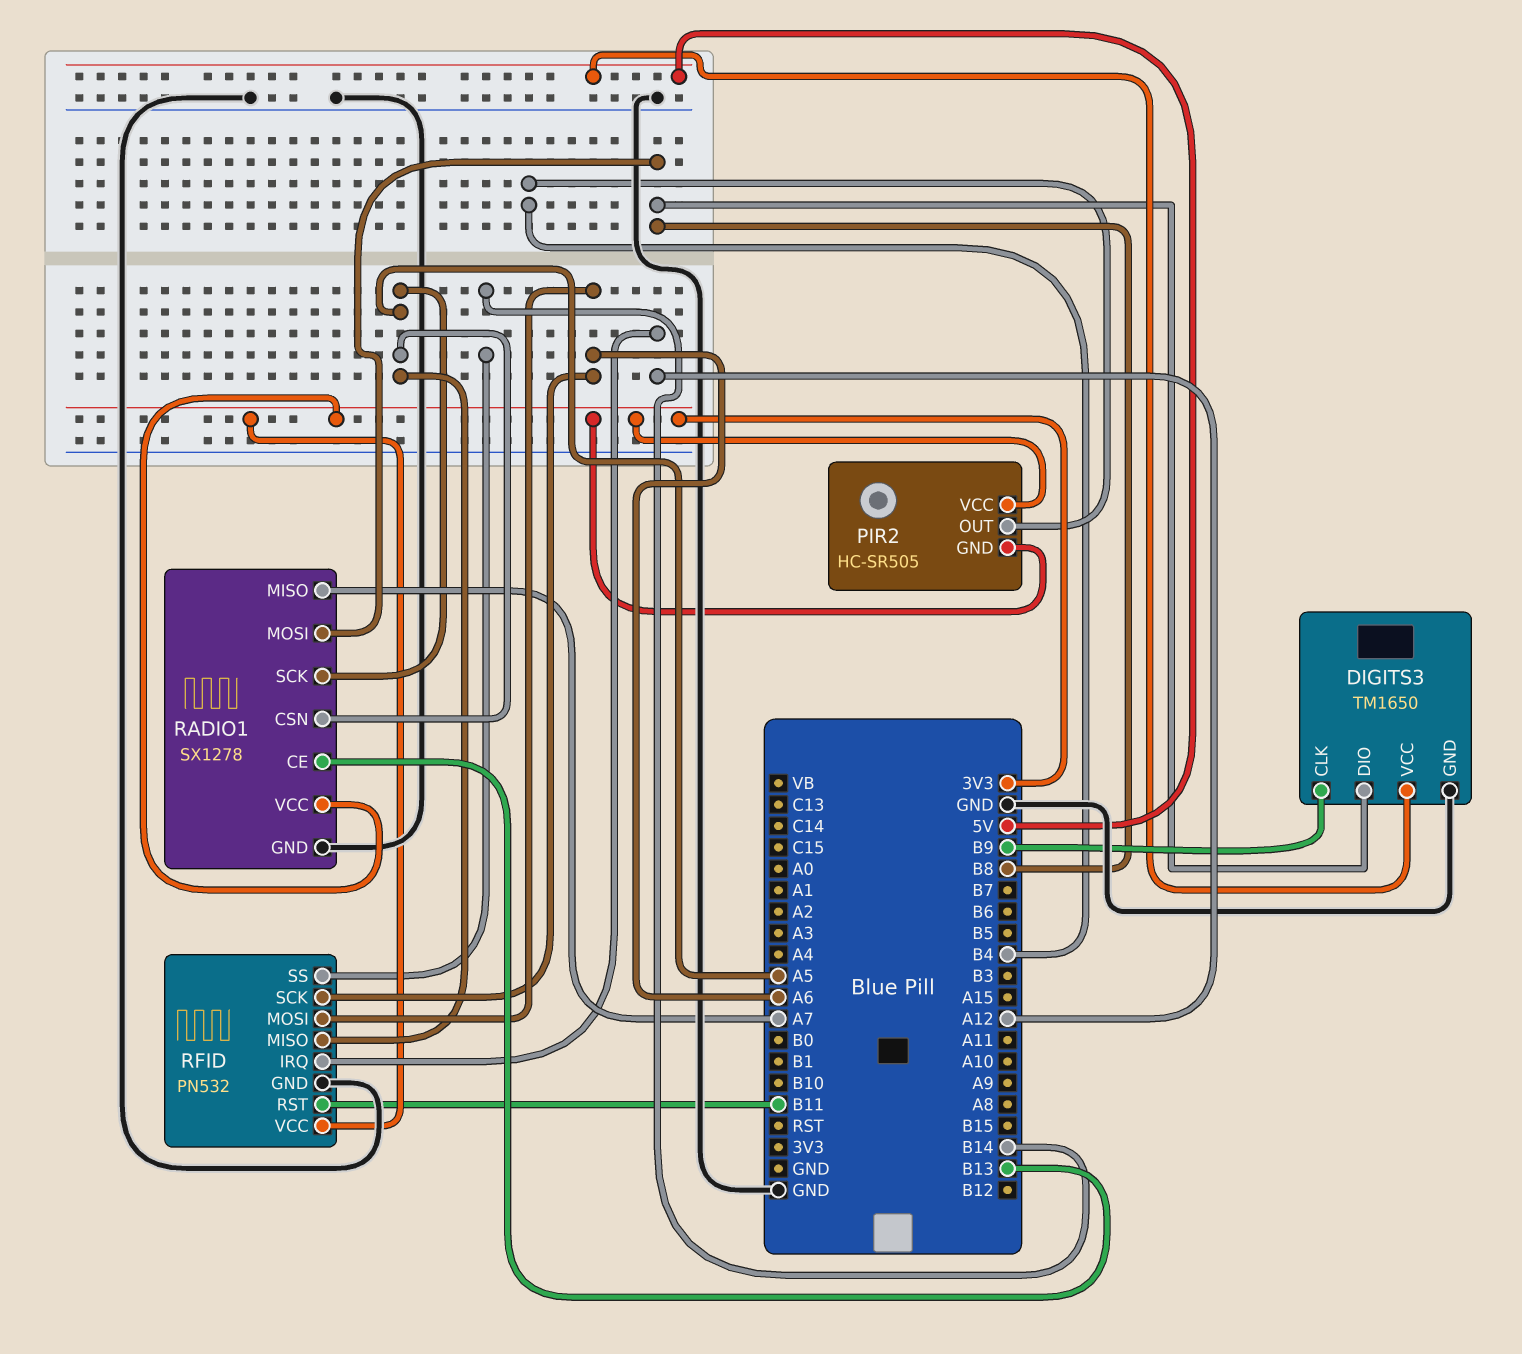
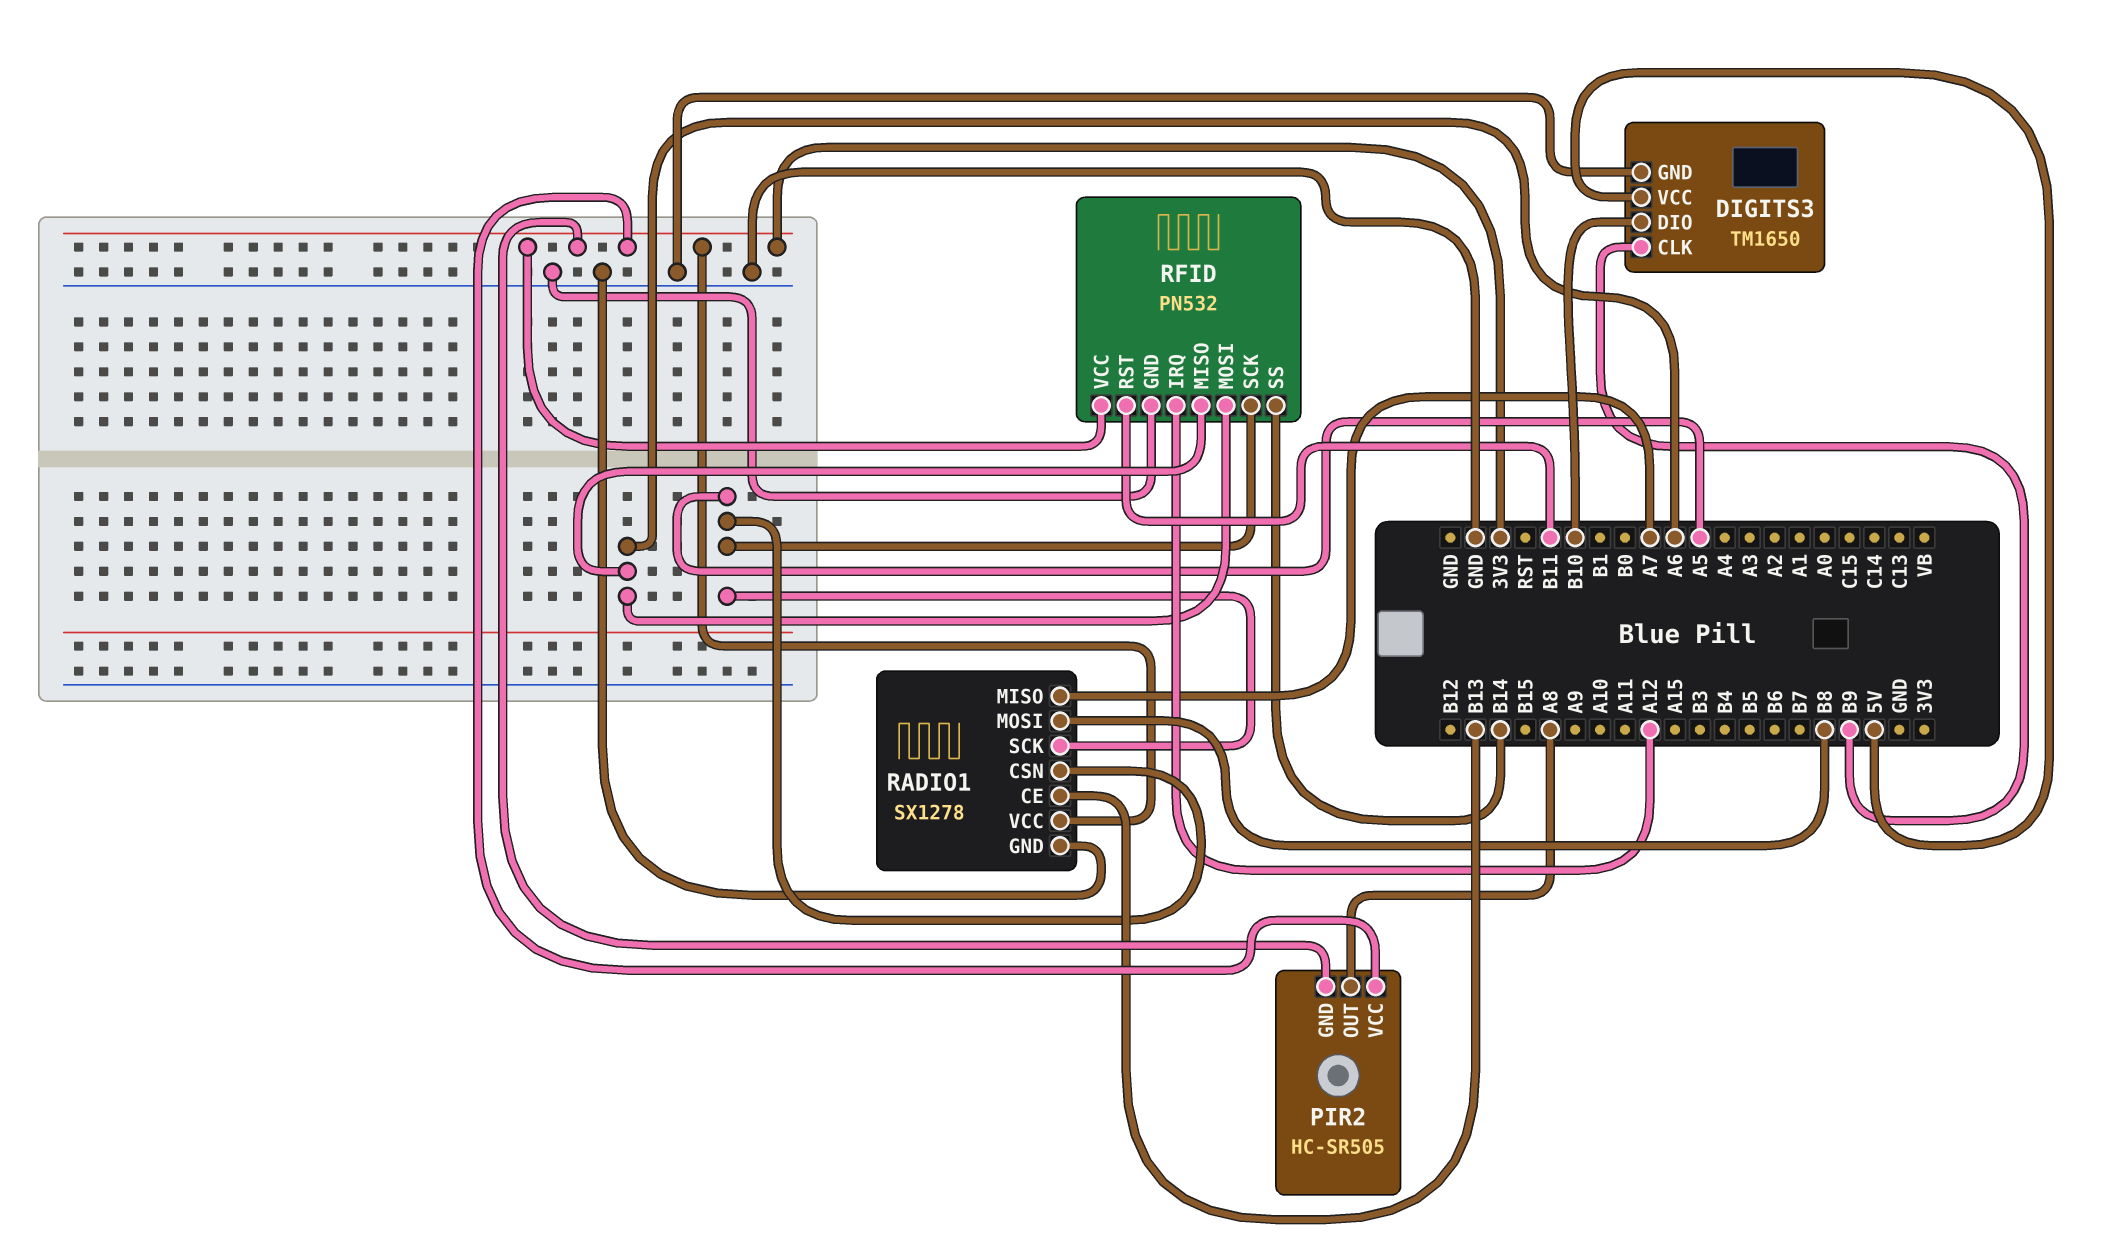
DIGITS3 pin DIO: B8 -> B10
PIR2 pin OUT: B4 -> A8
RFID pin MISO: A5 -> A6
RFID pin SCK: A6 -> A5

